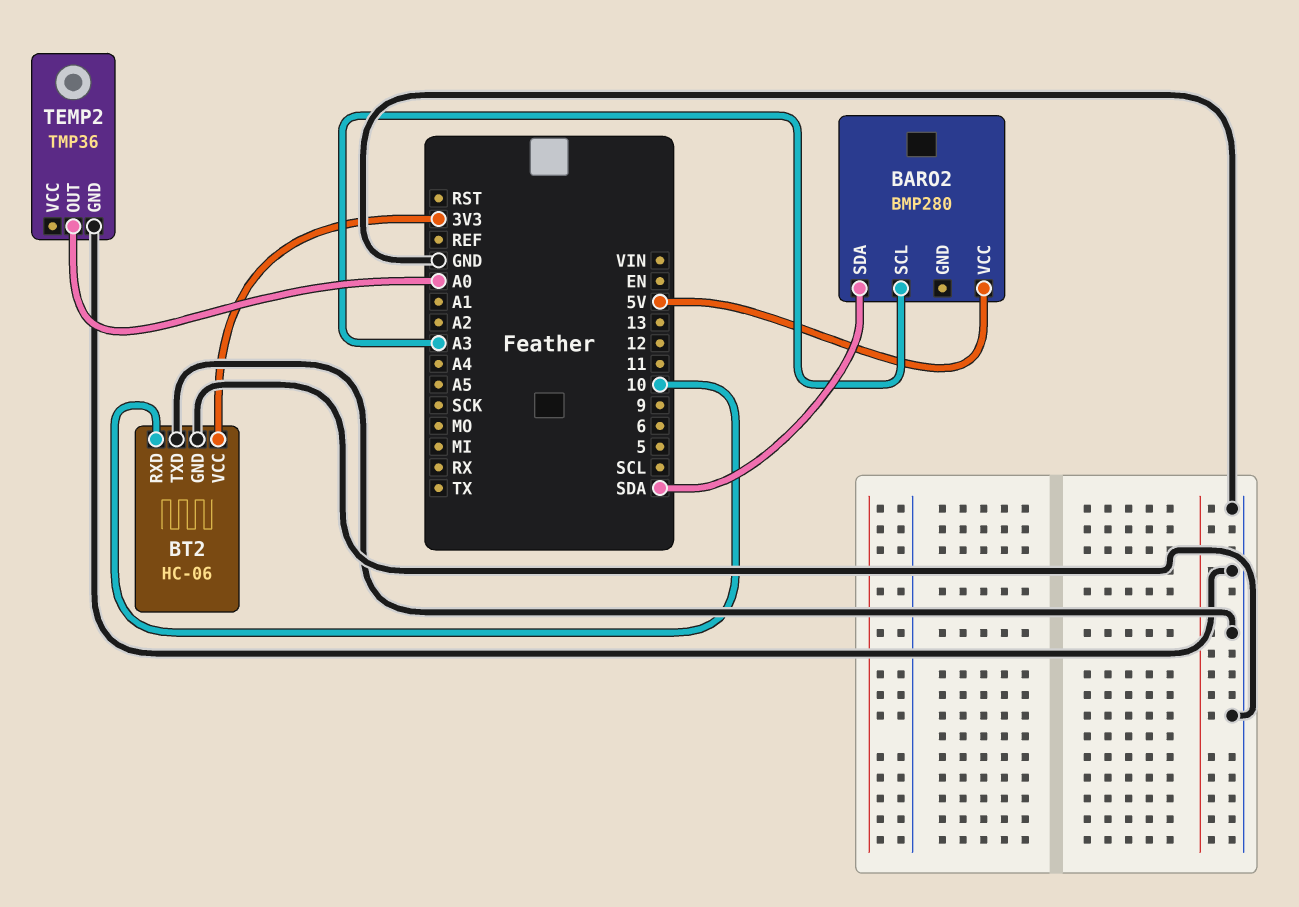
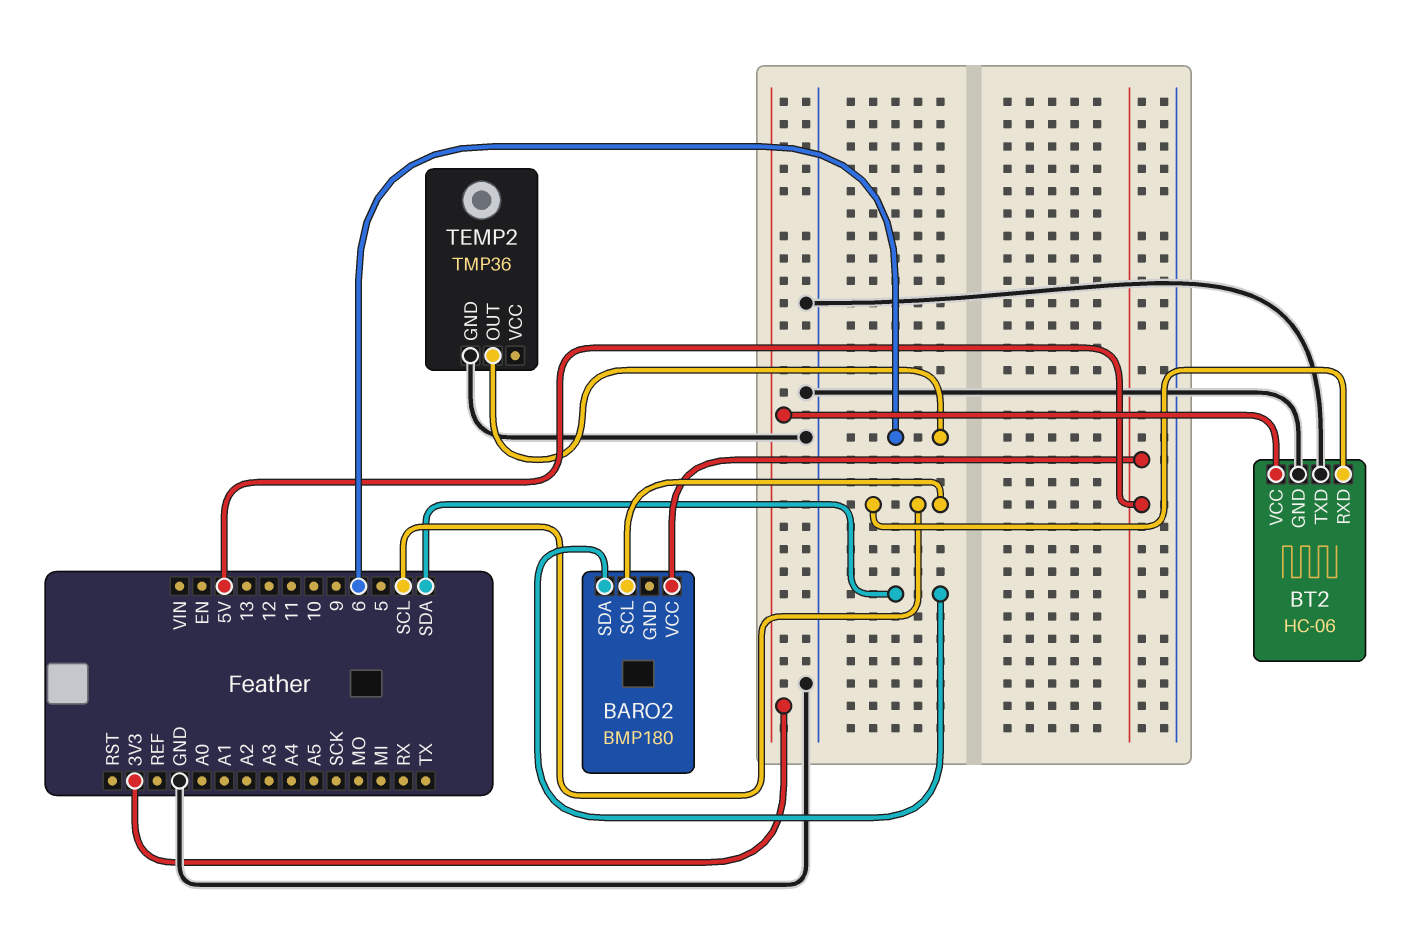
BARO2: BMP280 -> BMP180
BARO2 pin SCL: A3 -> SCL
BT2 pin RXD: 10 -> SCL
TEMP2 pin OUT: A0 -> 6

